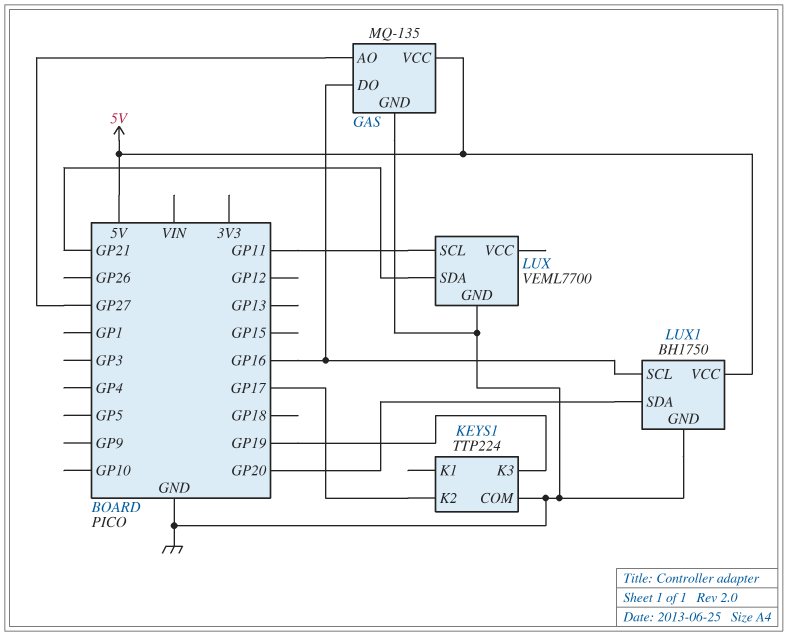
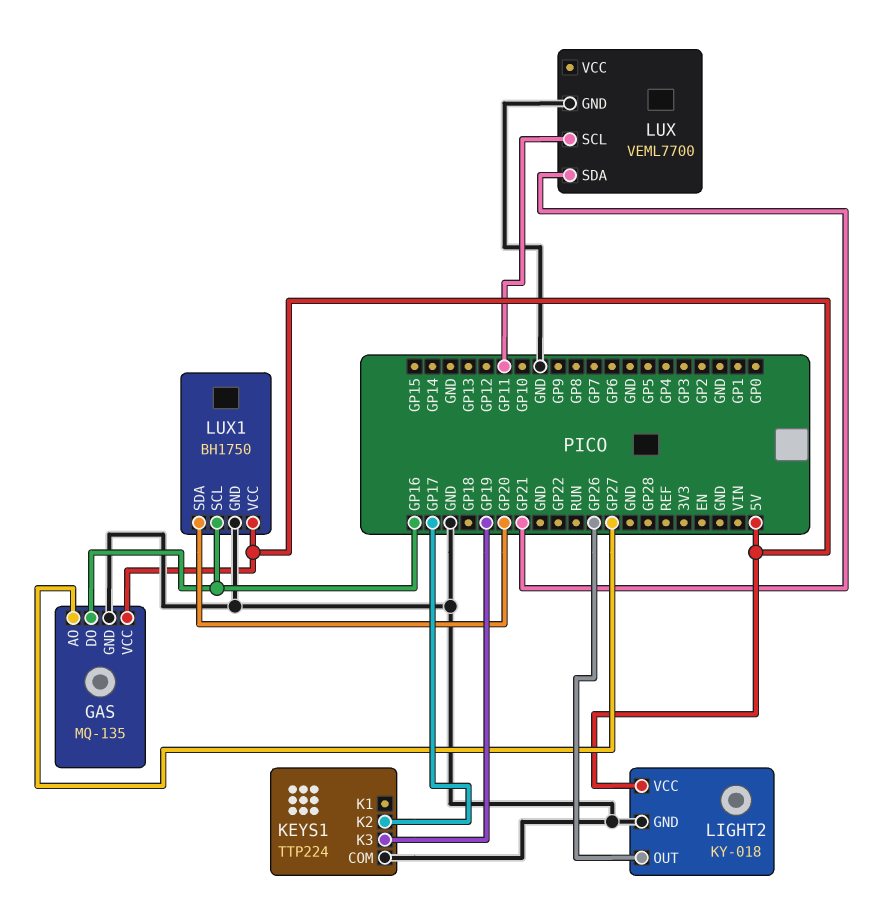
LIGHT2: none -> KY-018
LIGHT2 pin GND: none -> GND
LIGHT2 pin OUT: none -> GP26
LIGHT2 pin VCC: none -> 5V

